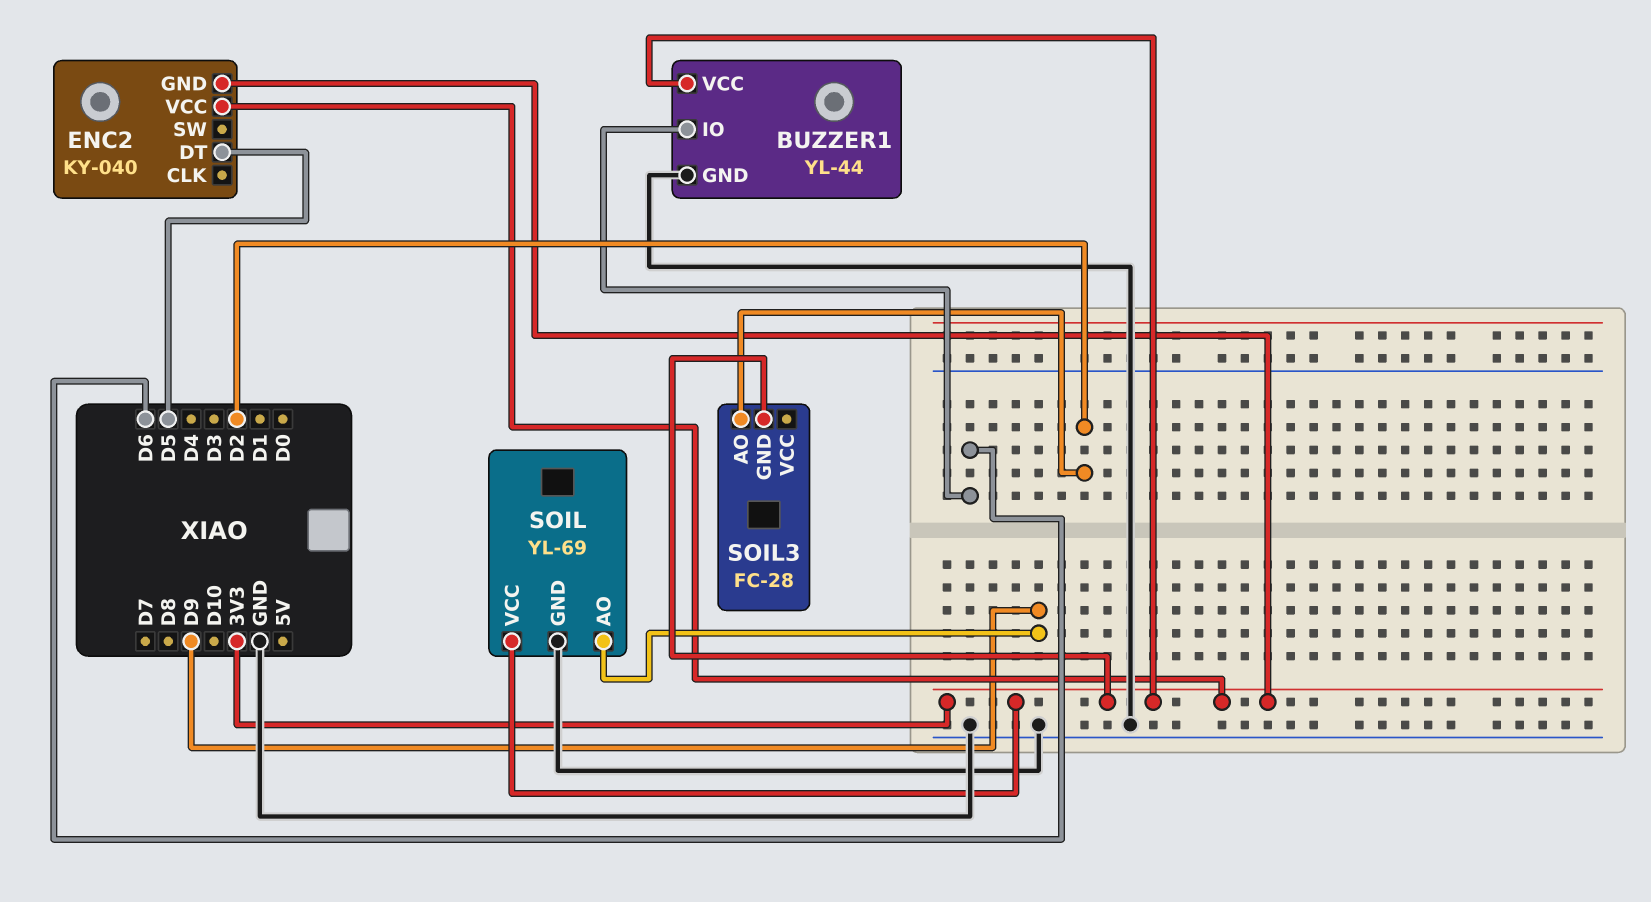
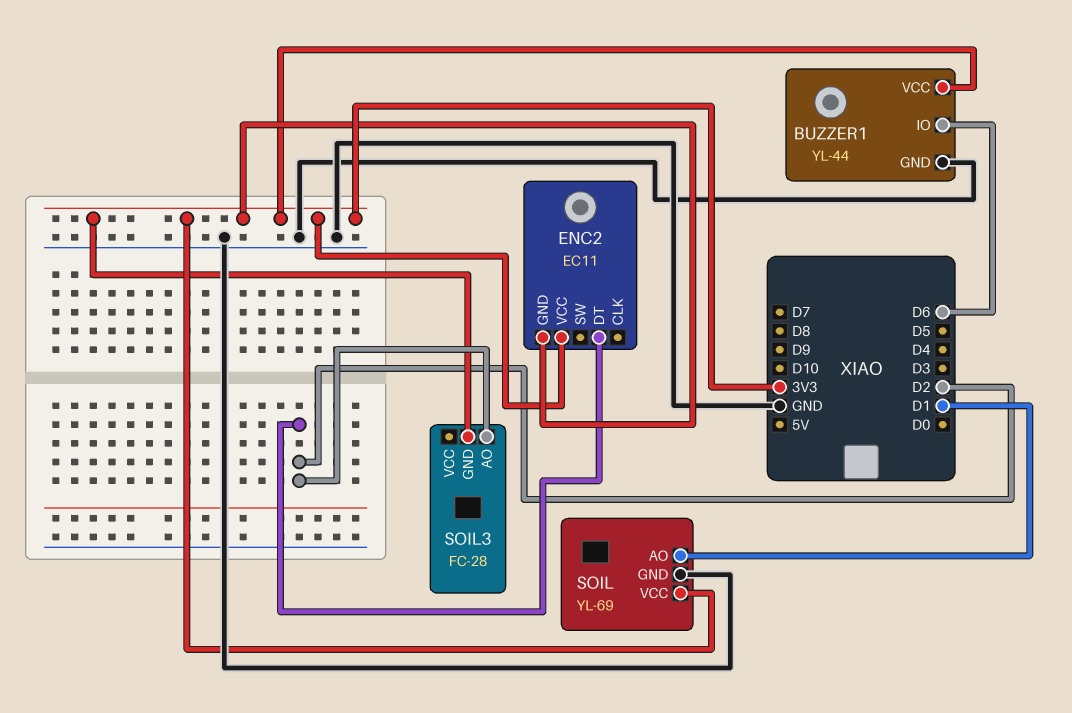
ENC2: KY-040 -> EC11
ENC2 pin DT: D5 -> D2
SOIL pin AO: D9 -> D1

